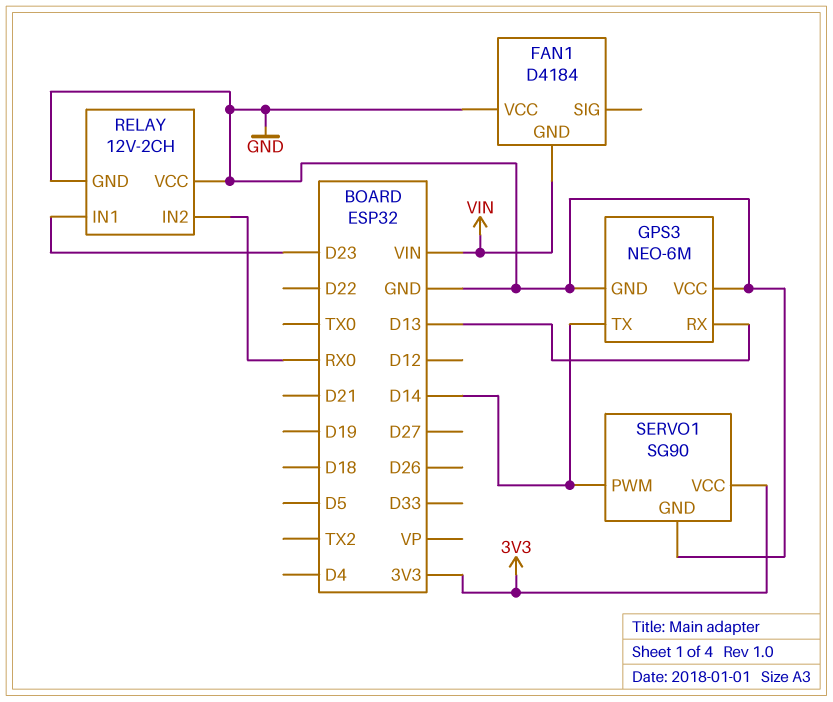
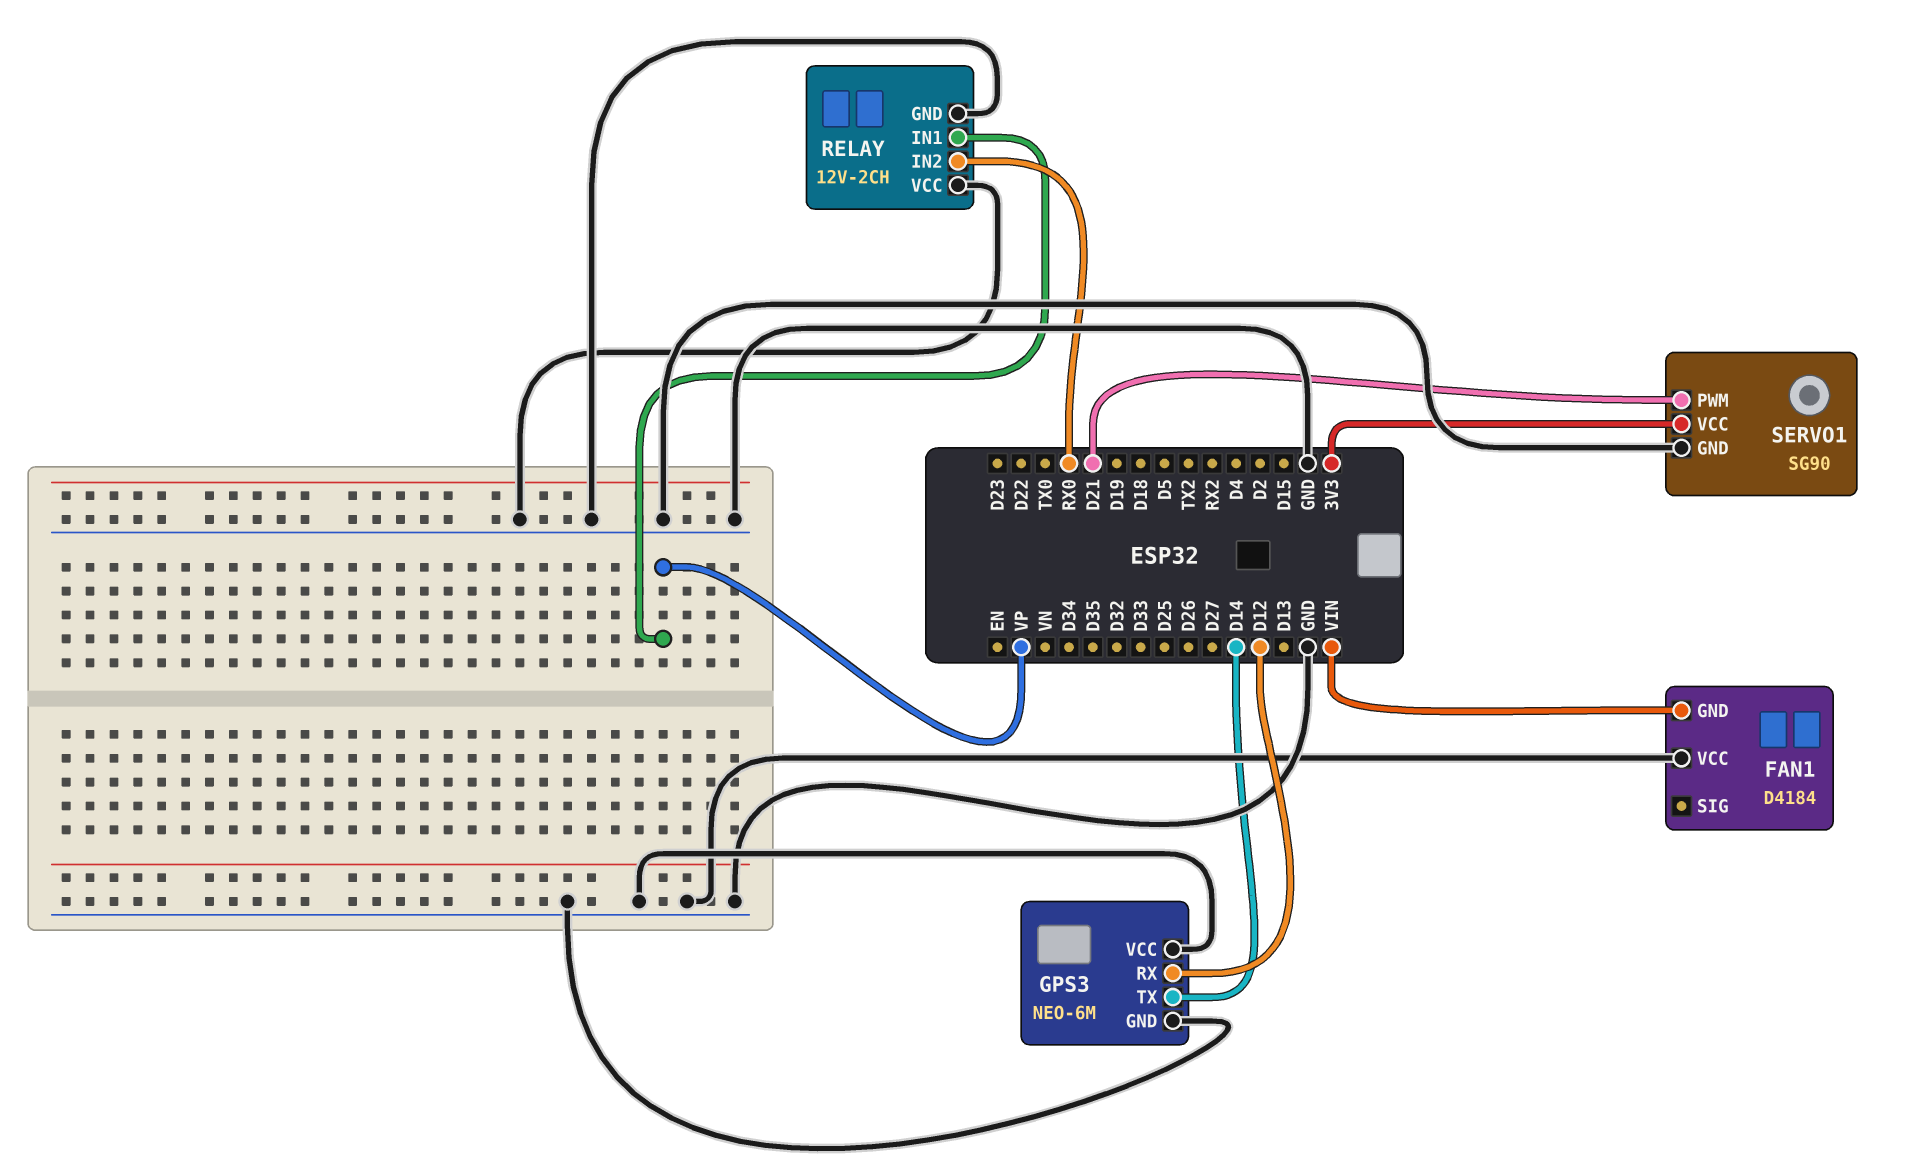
GPS3 pin RX: D13 -> D12
RELAY pin IN1: D23 -> VP
SERVO1 pin PWM: D14 -> D21

